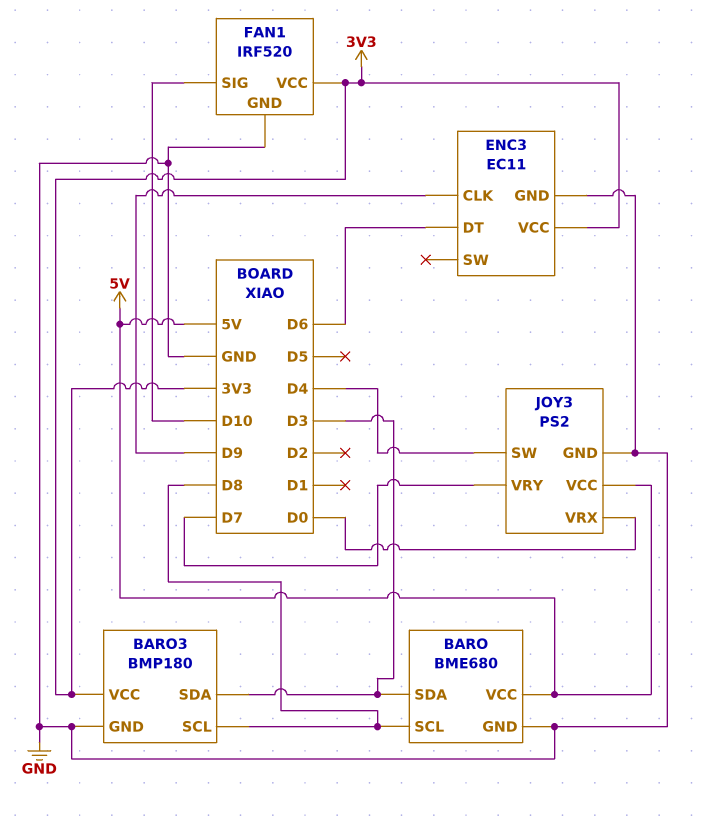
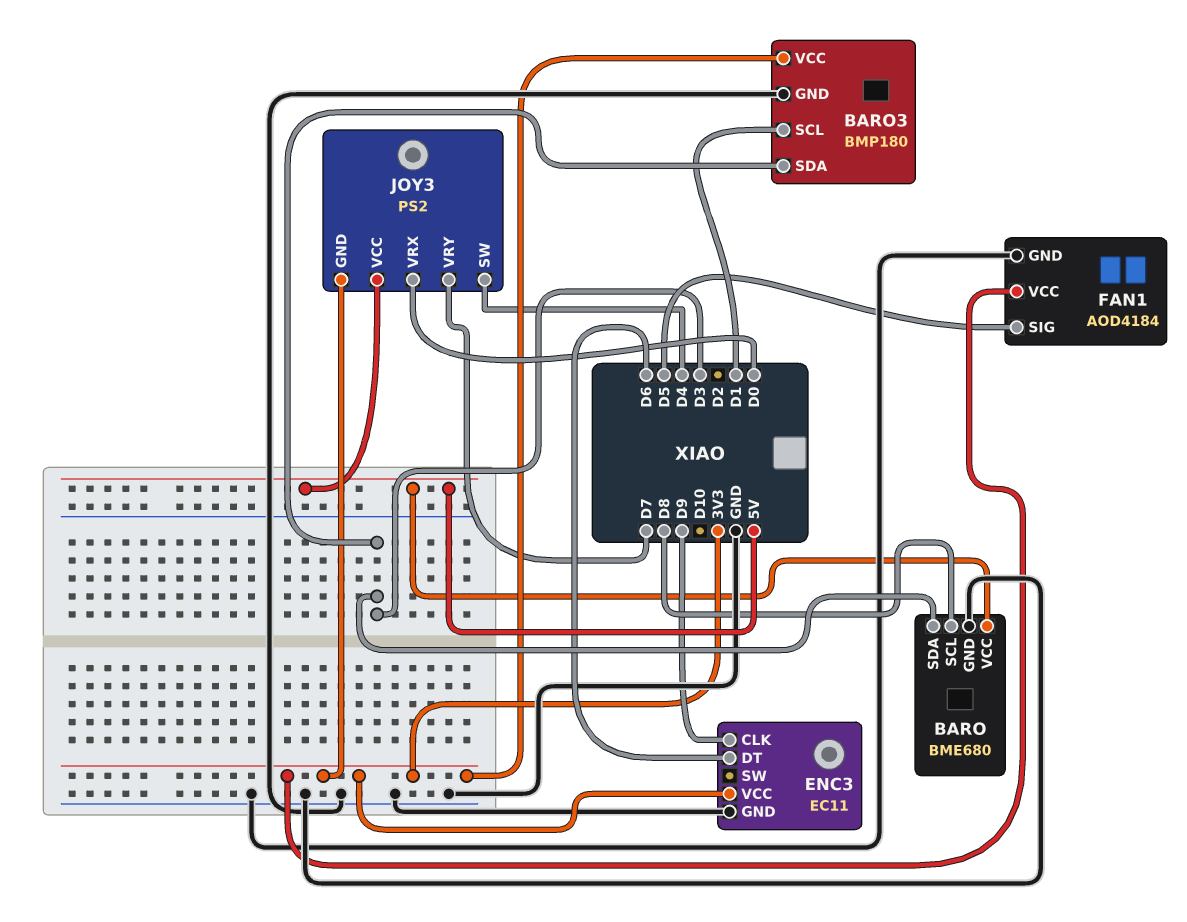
BARO3 pin SCL: D8 -> D1
FAN1: IRF520 -> AOD4184
FAN1 pin SIG: D10 -> D5
JOY3 pin GND: GND -> 3V3

